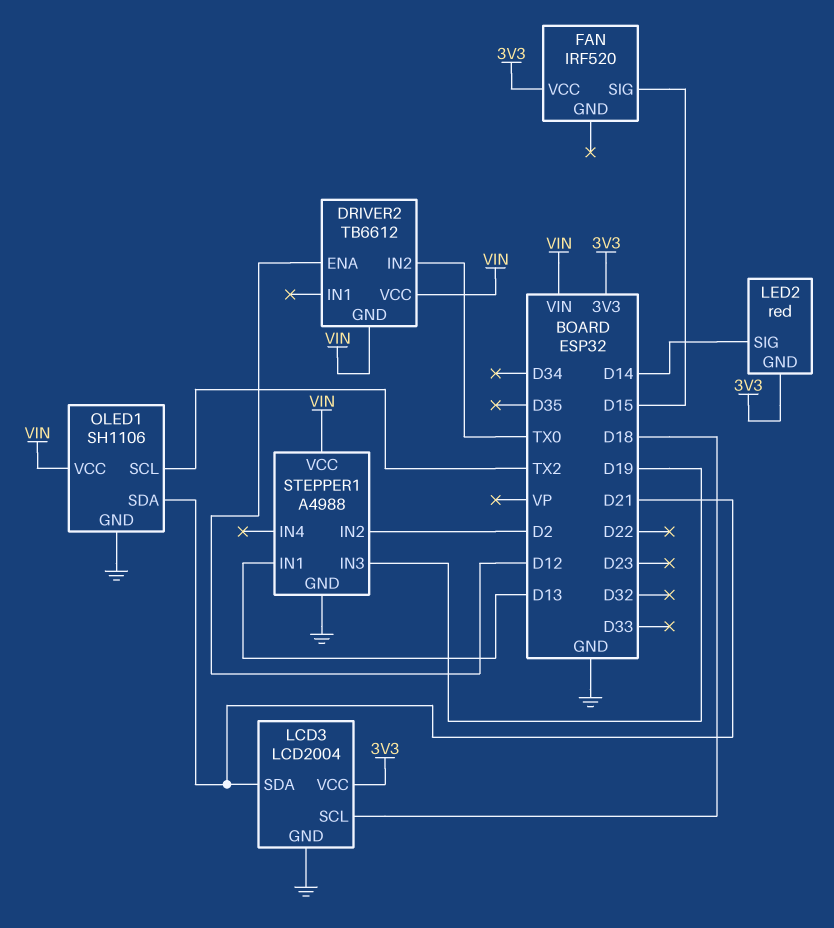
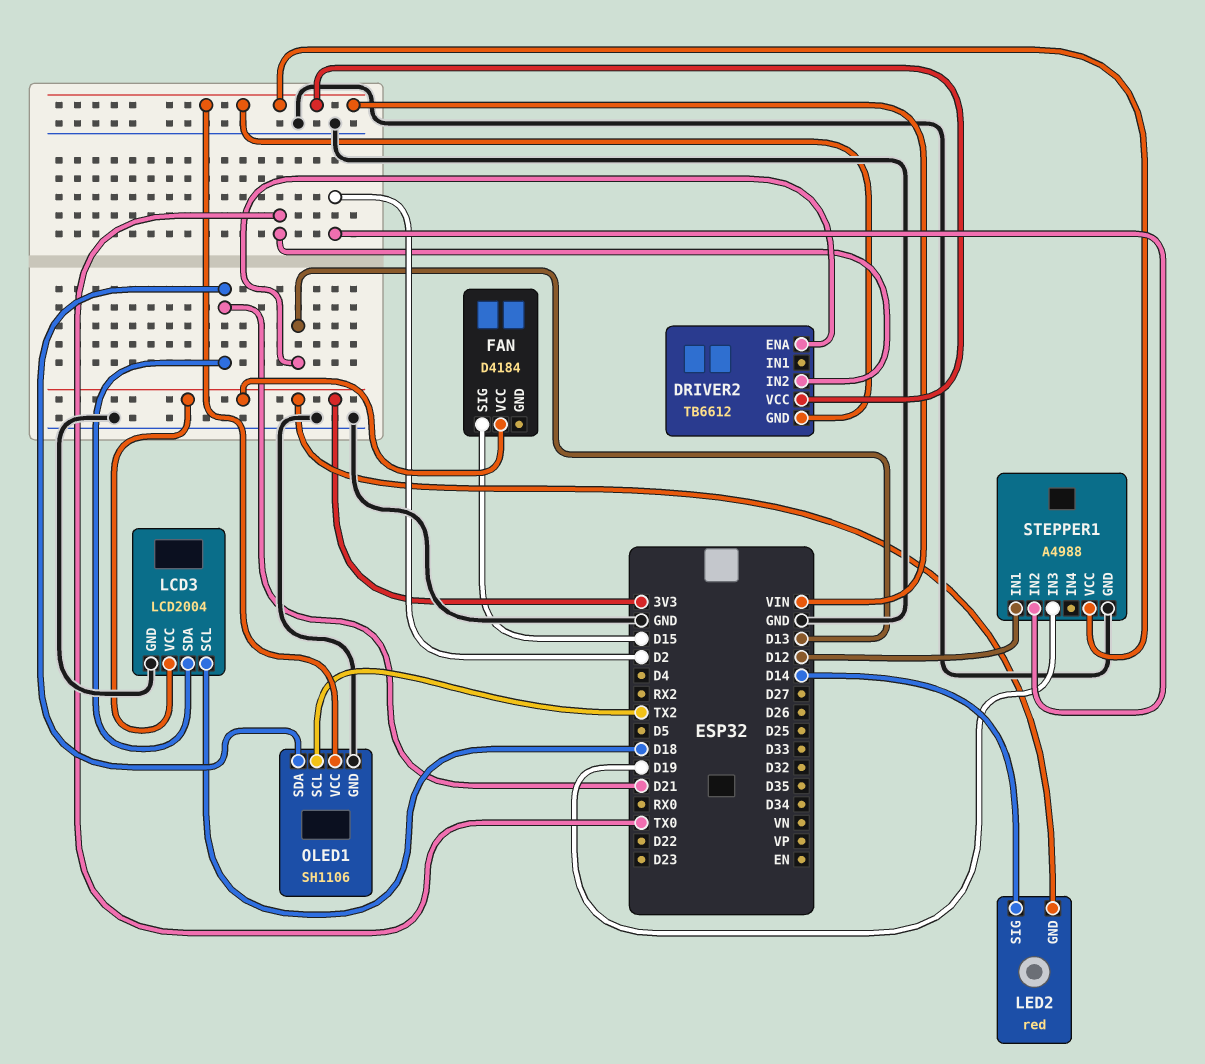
DRIVER2 pin ENA: D12 -> D13
FAN: IRF520 -> D4184
STEPPER1 pin IN1: D13 -> D12

